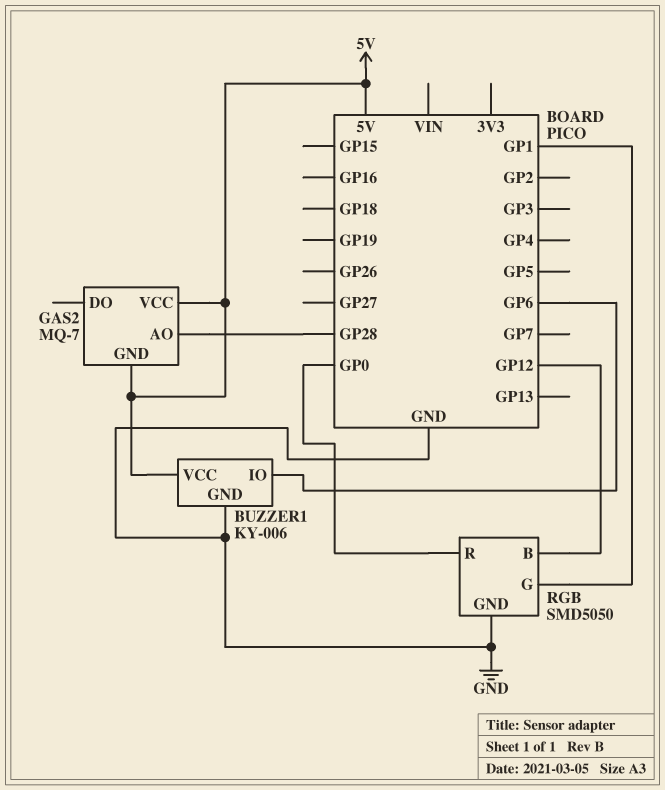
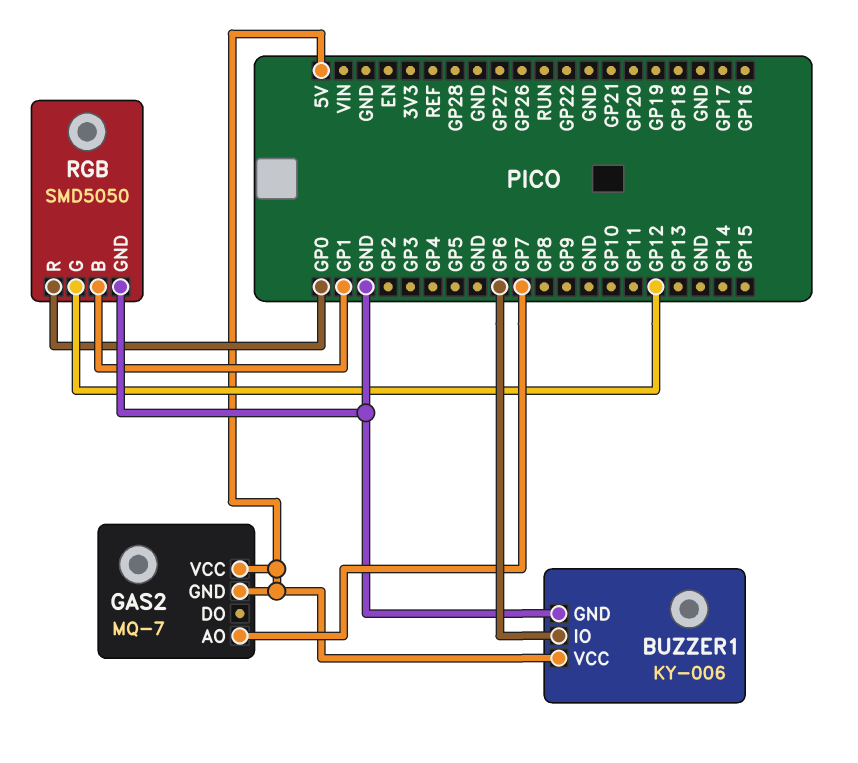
GAS2 pin AO: GP28 -> GP7
RGB pin B: GP12 -> GP1
RGB pin G: GP1 -> GP12

